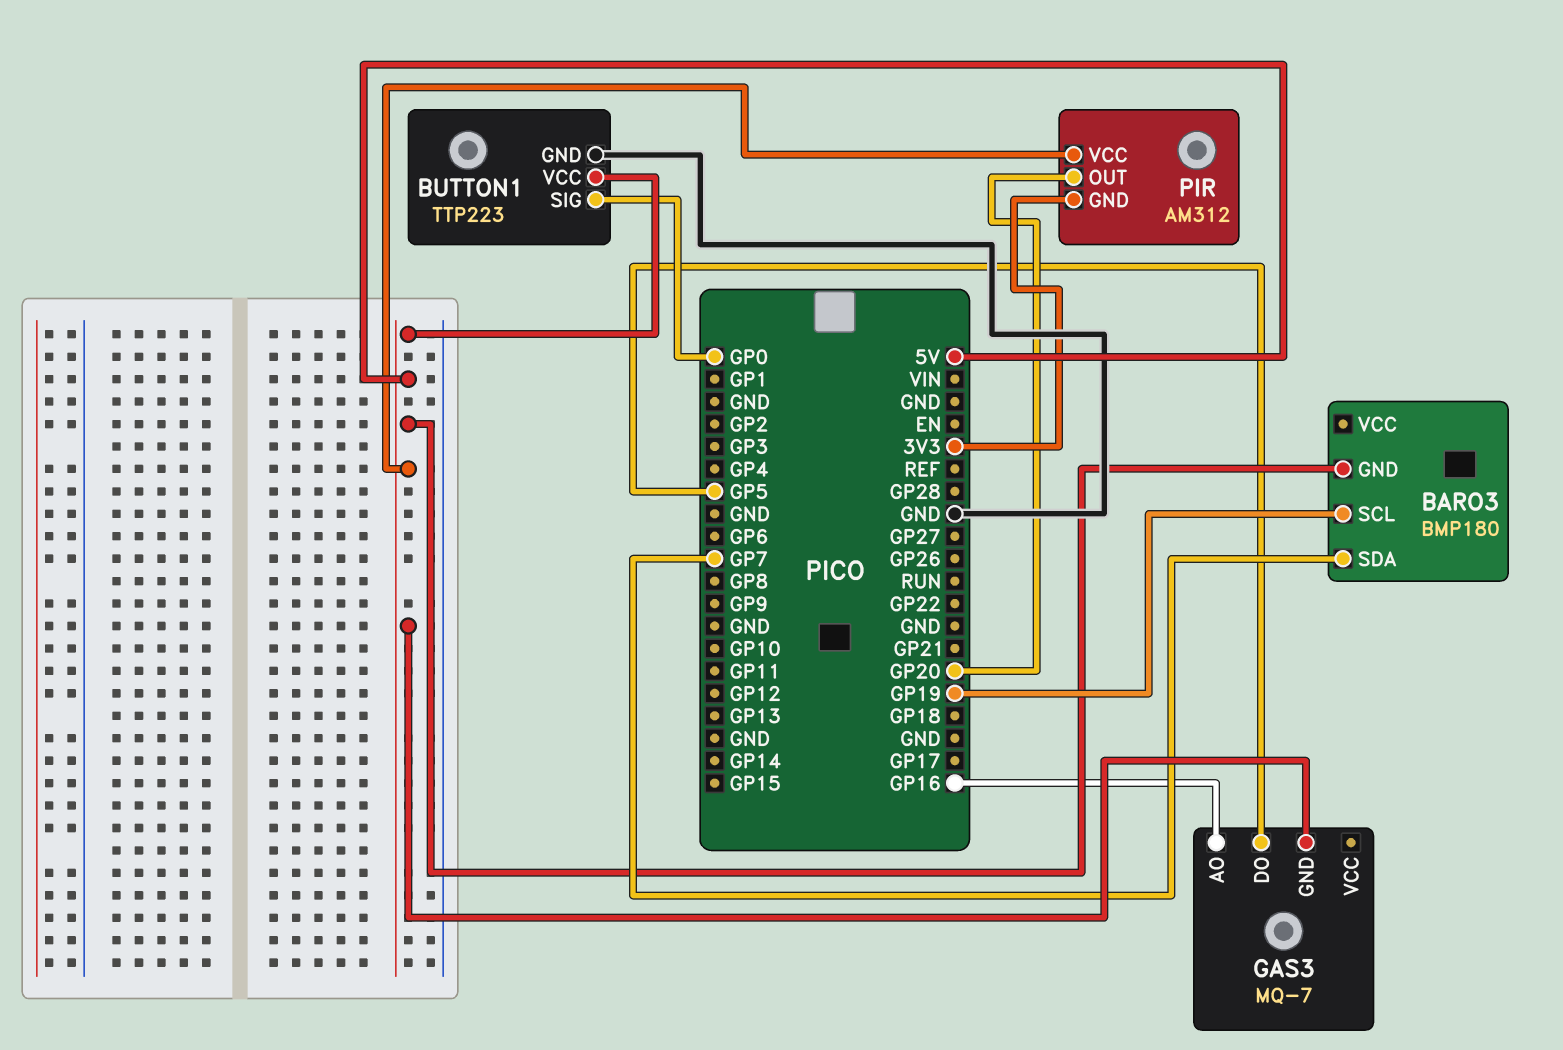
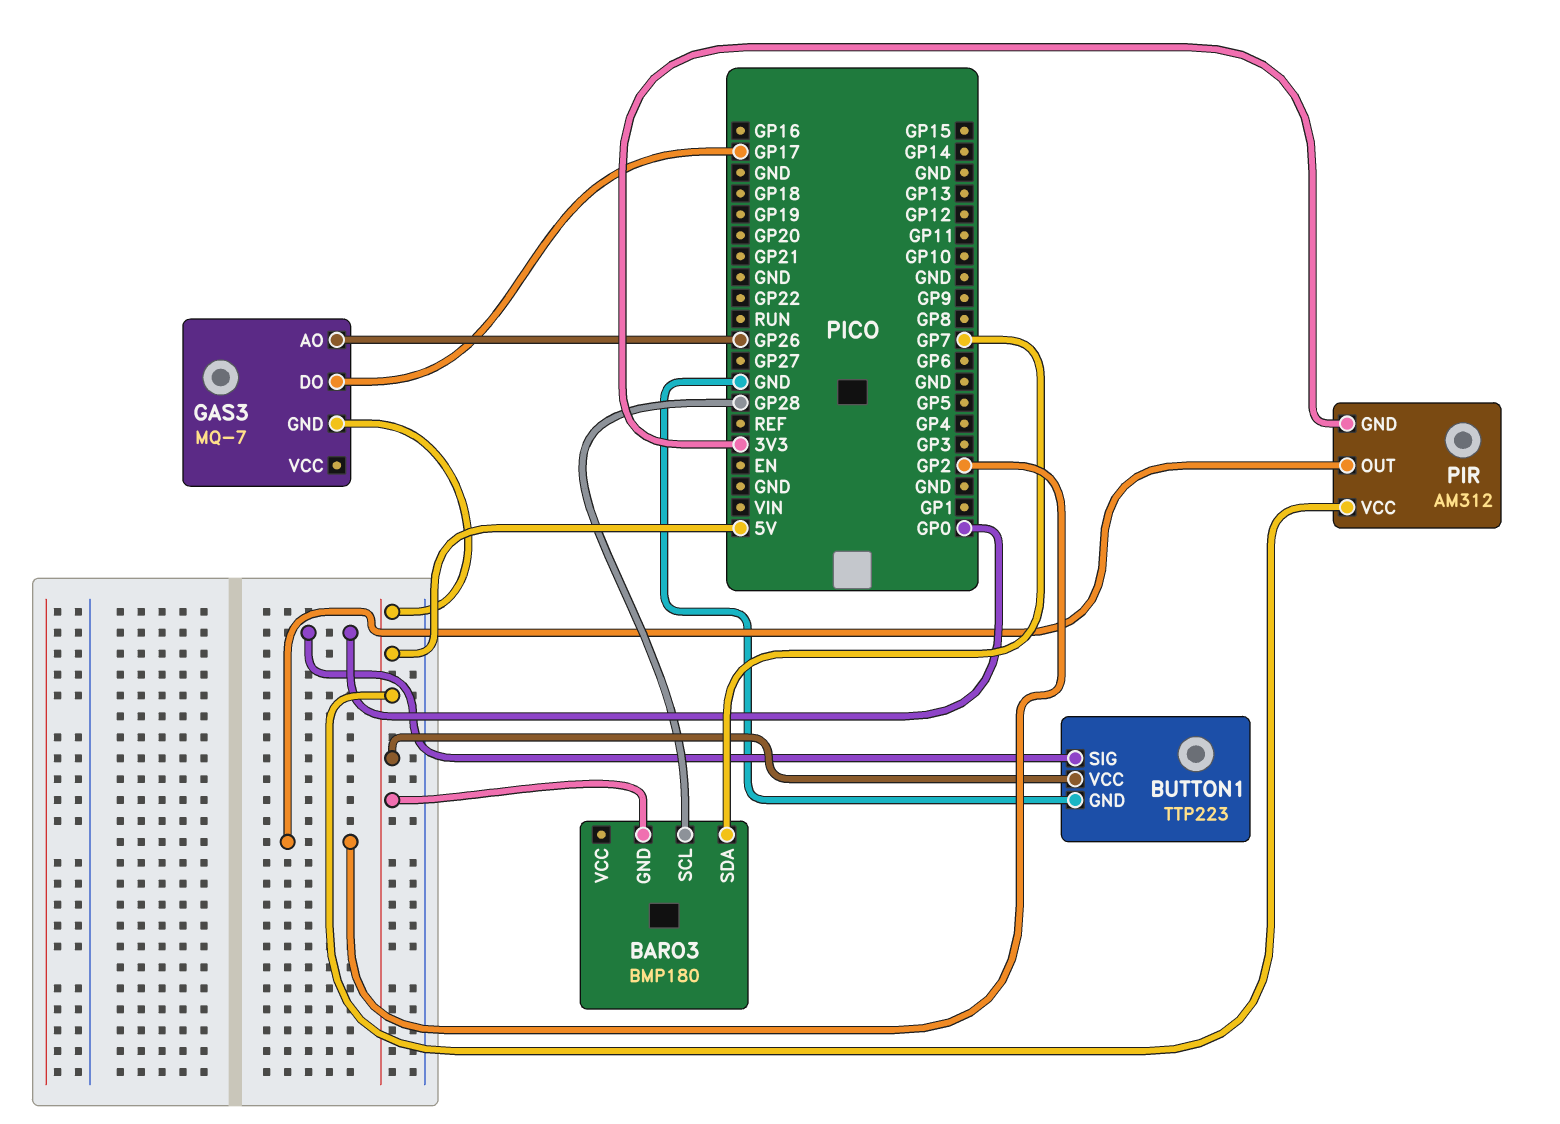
BARO3 pin SCL: GP19 -> GP28
GAS3 pin AO: GP16 -> GP26
GAS3 pin DO: GP5 -> GP17
PIR pin OUT: GP20 -> GP2

